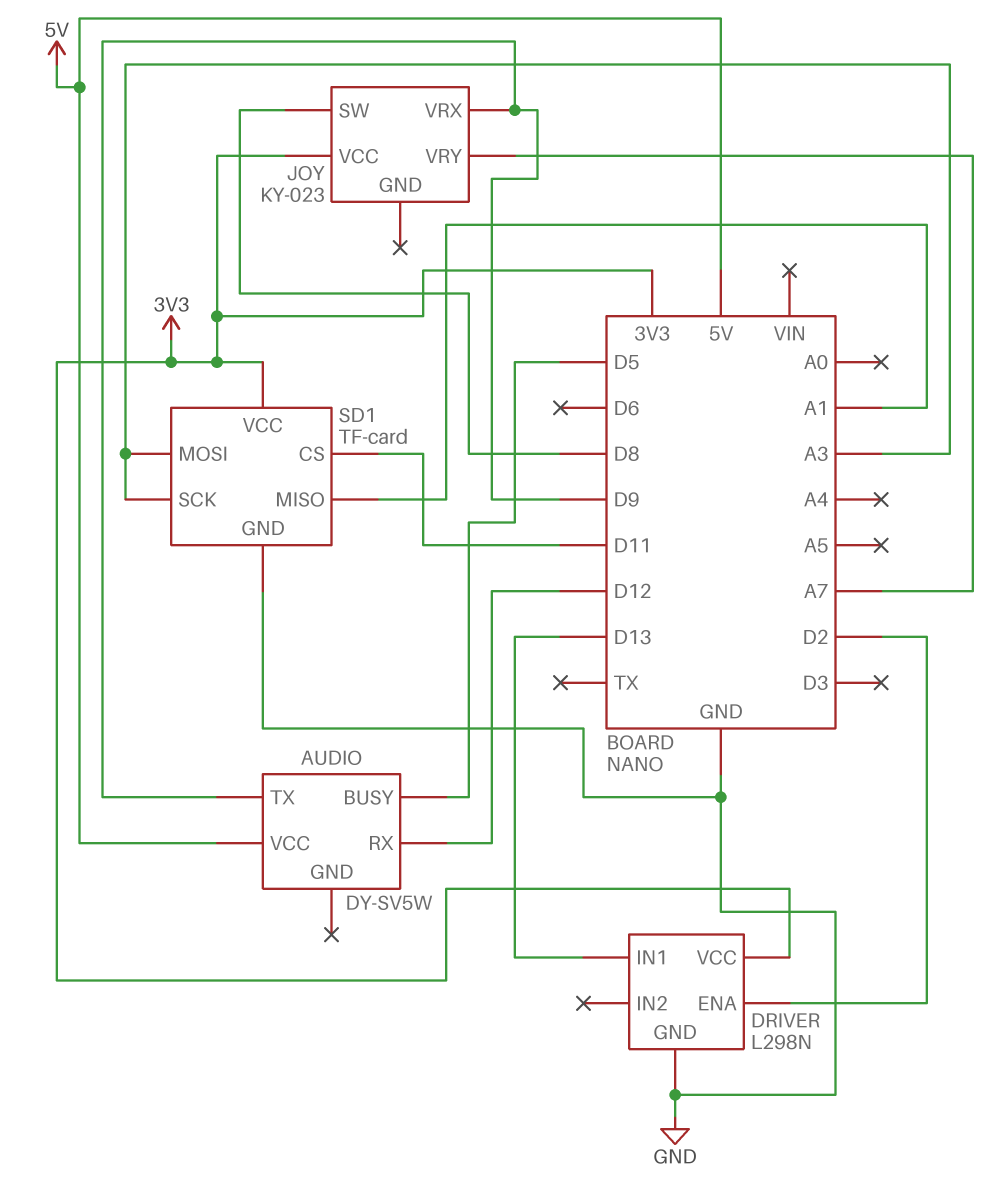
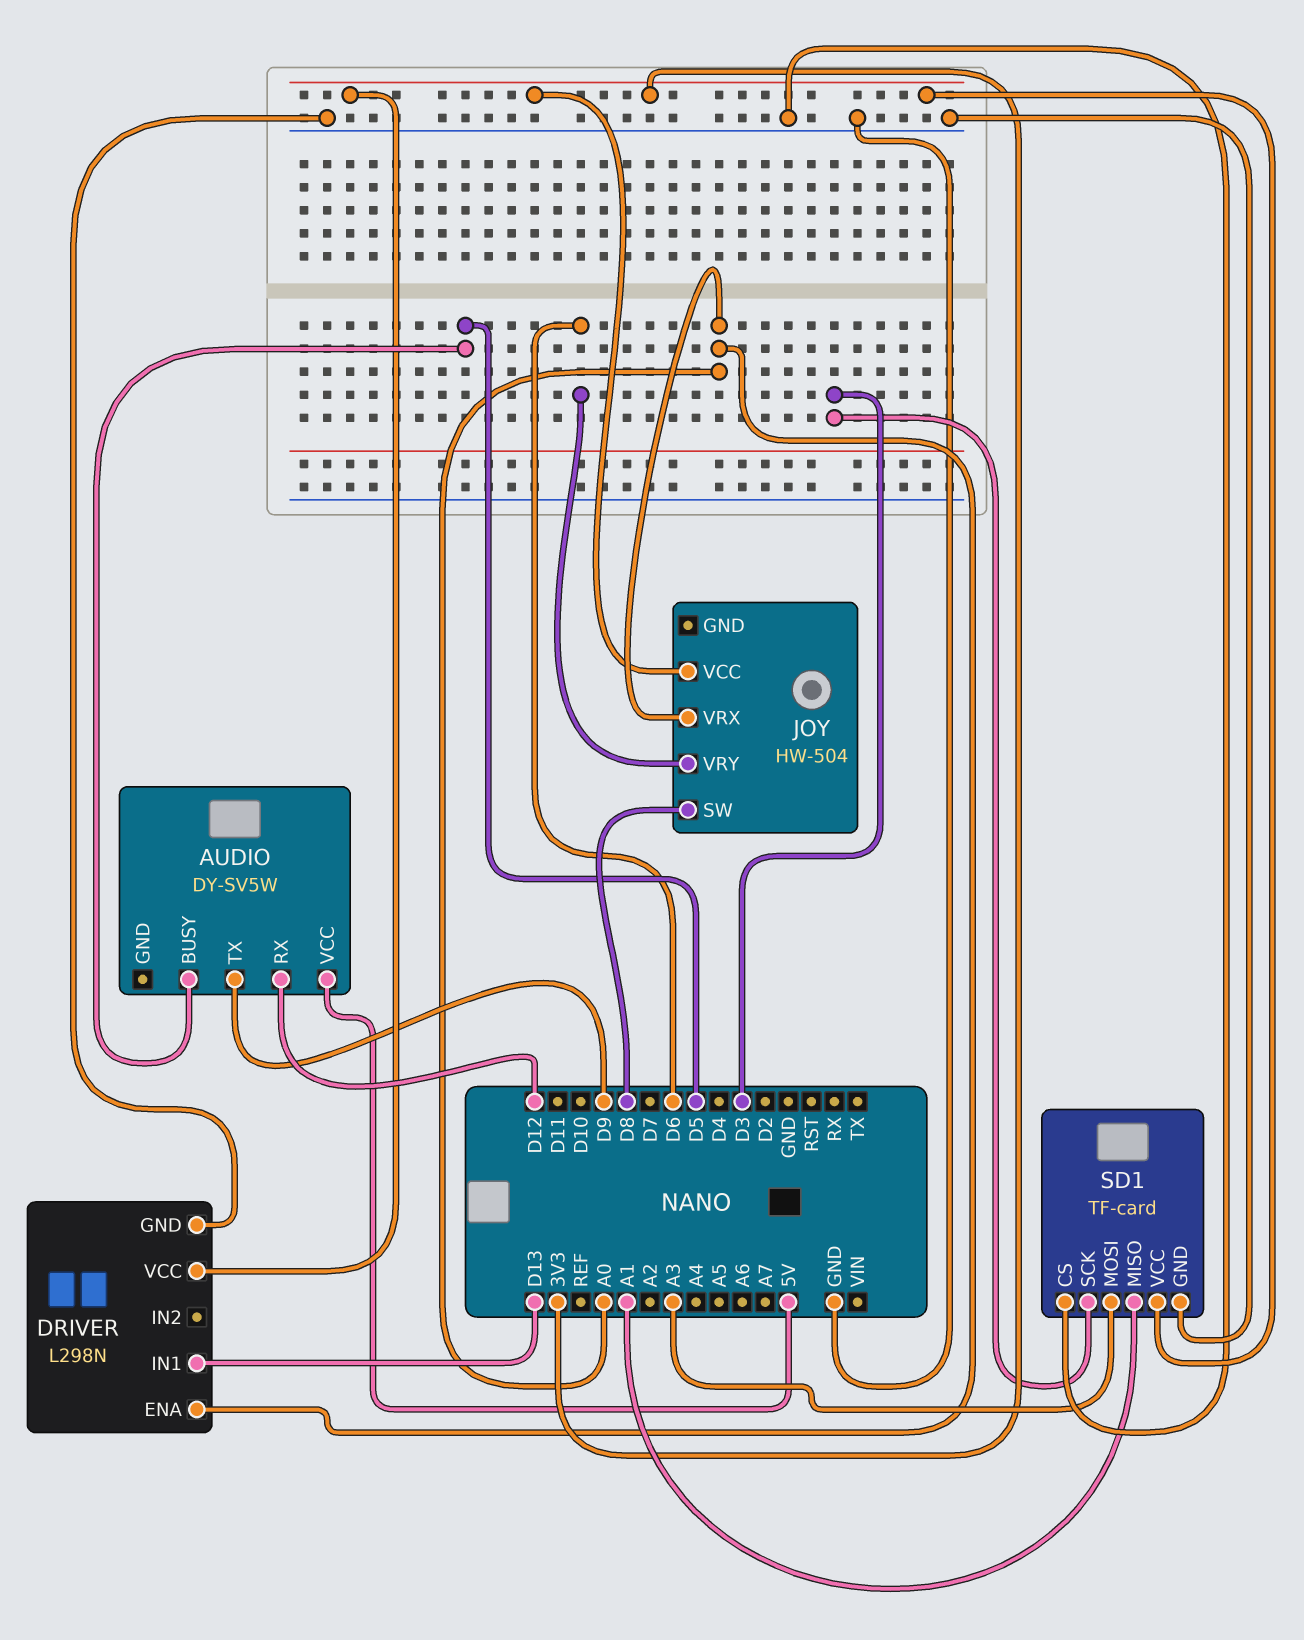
DRIVER pin ENA: D2 -> A0
JOY: KY-023 -> HW-504
JOY pin VRX: D9 -> A0
JOY pin VRY: A7 -> D6
SD1 pin CS: D11 -> GND
SD1 pin SCK: A3 -> D3

